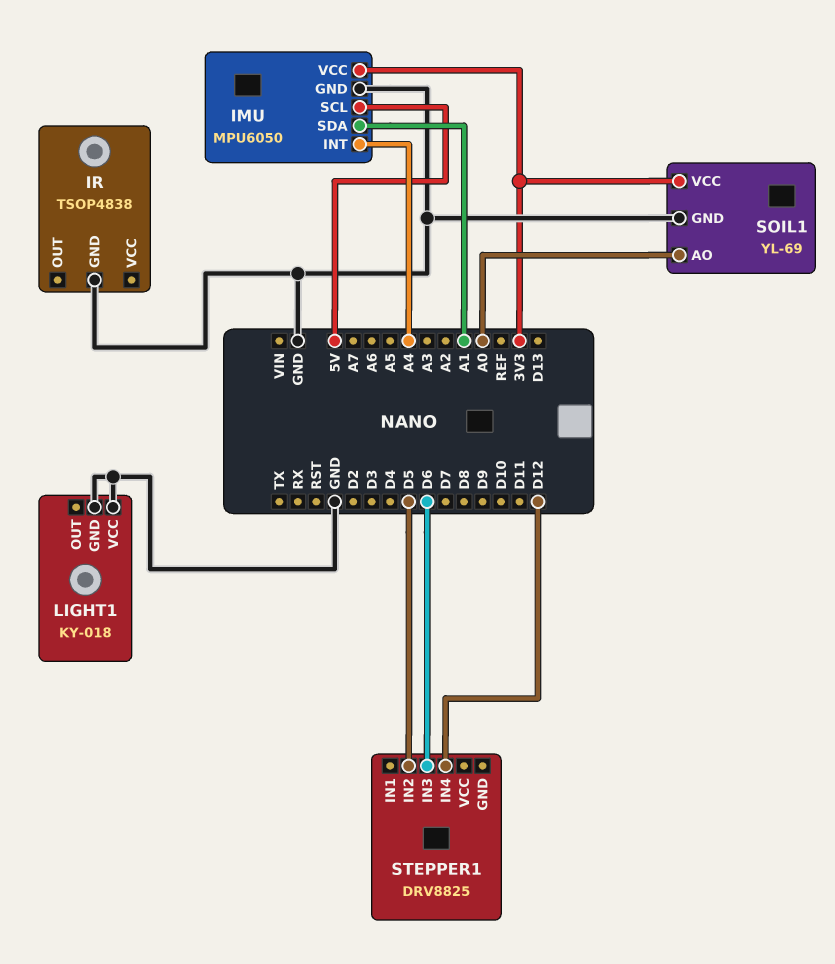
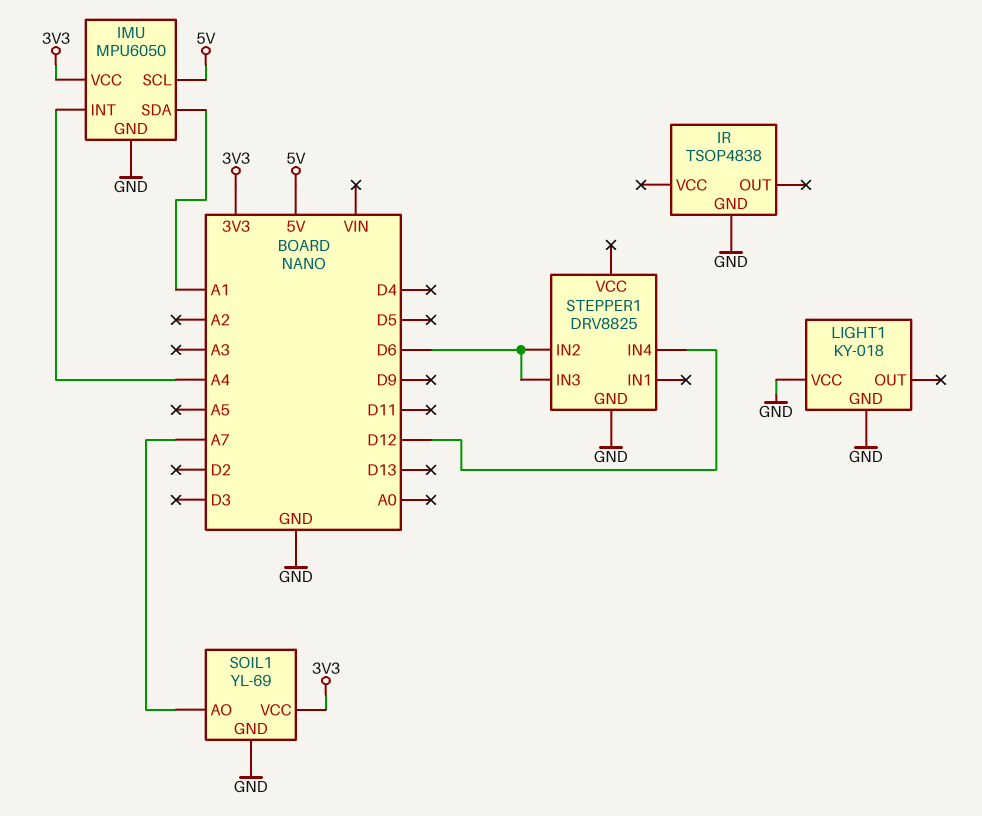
SOIL1 pin AO: A0 -> A7
STEPPER1 pin GND: none -> GND
STEPPER1 pin IN2: D5 -> D6

